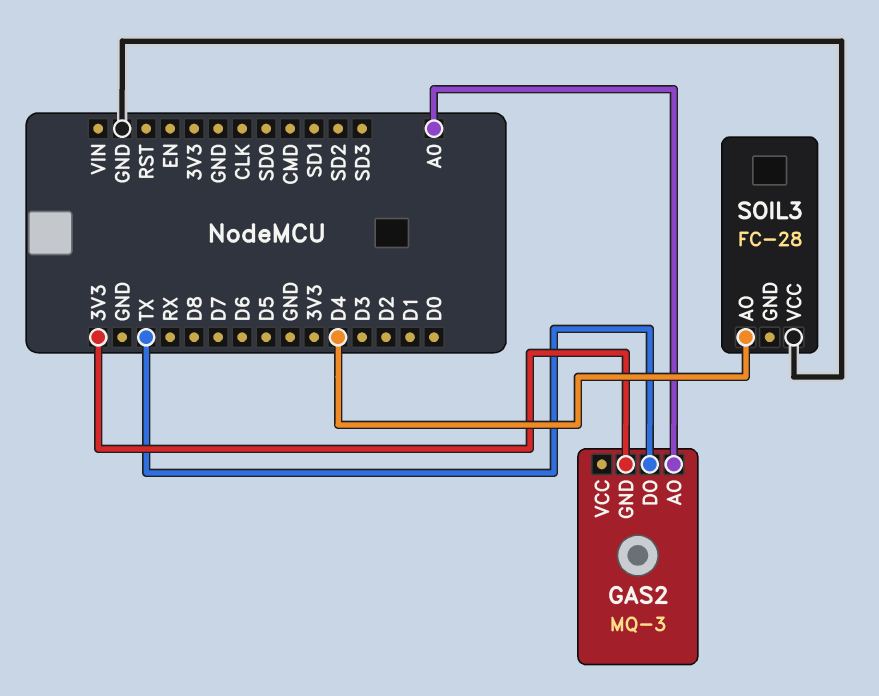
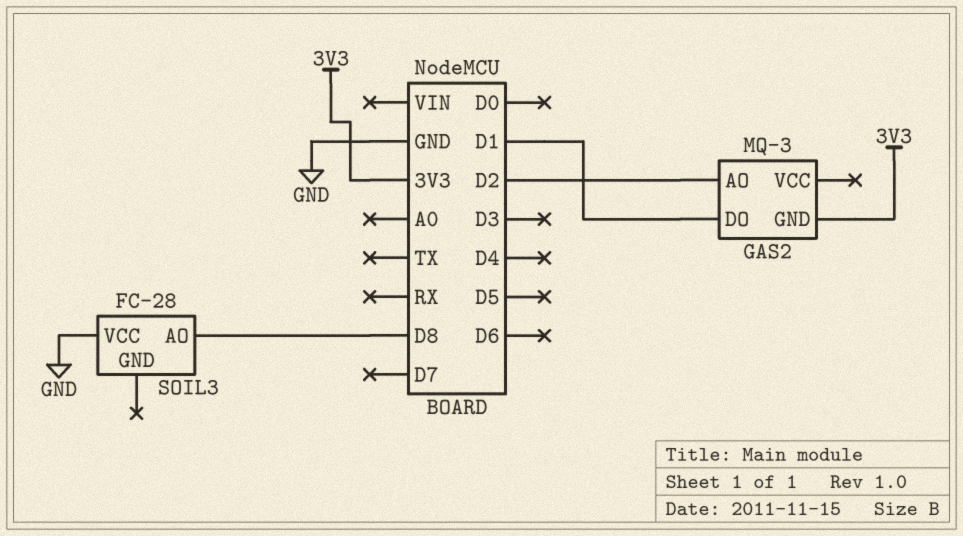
GAS2 pin AO: A0 -> D2
GAS2 pin DO: TX -> D1
SOIL3 pin AO: D4 -> D8

